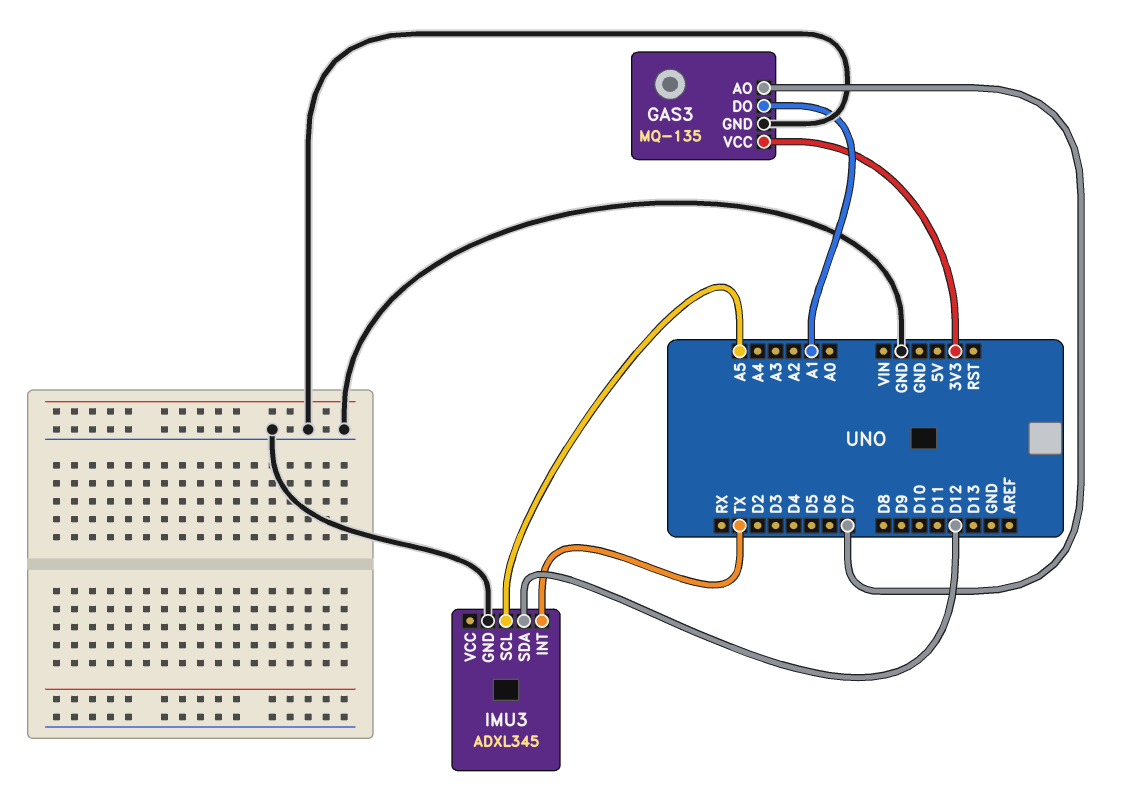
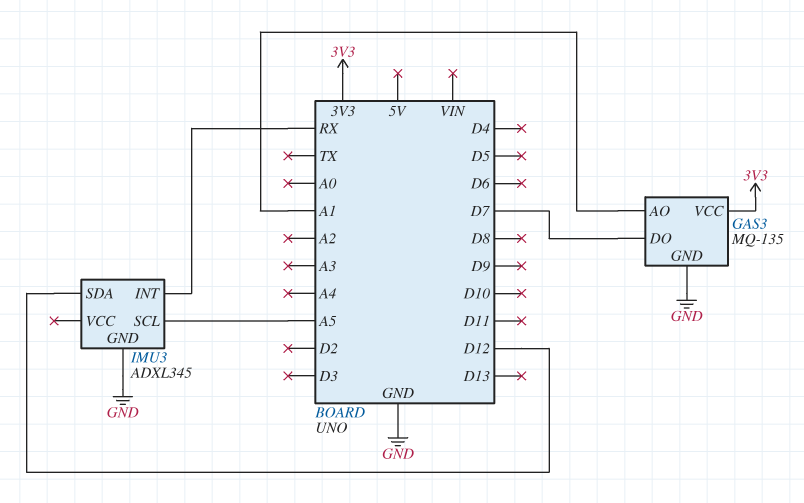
GAS3 pin AO: D7 -> A1
GAS3 pin DO: A1 -> D7
IMU3 pin INT: TX -> RX

